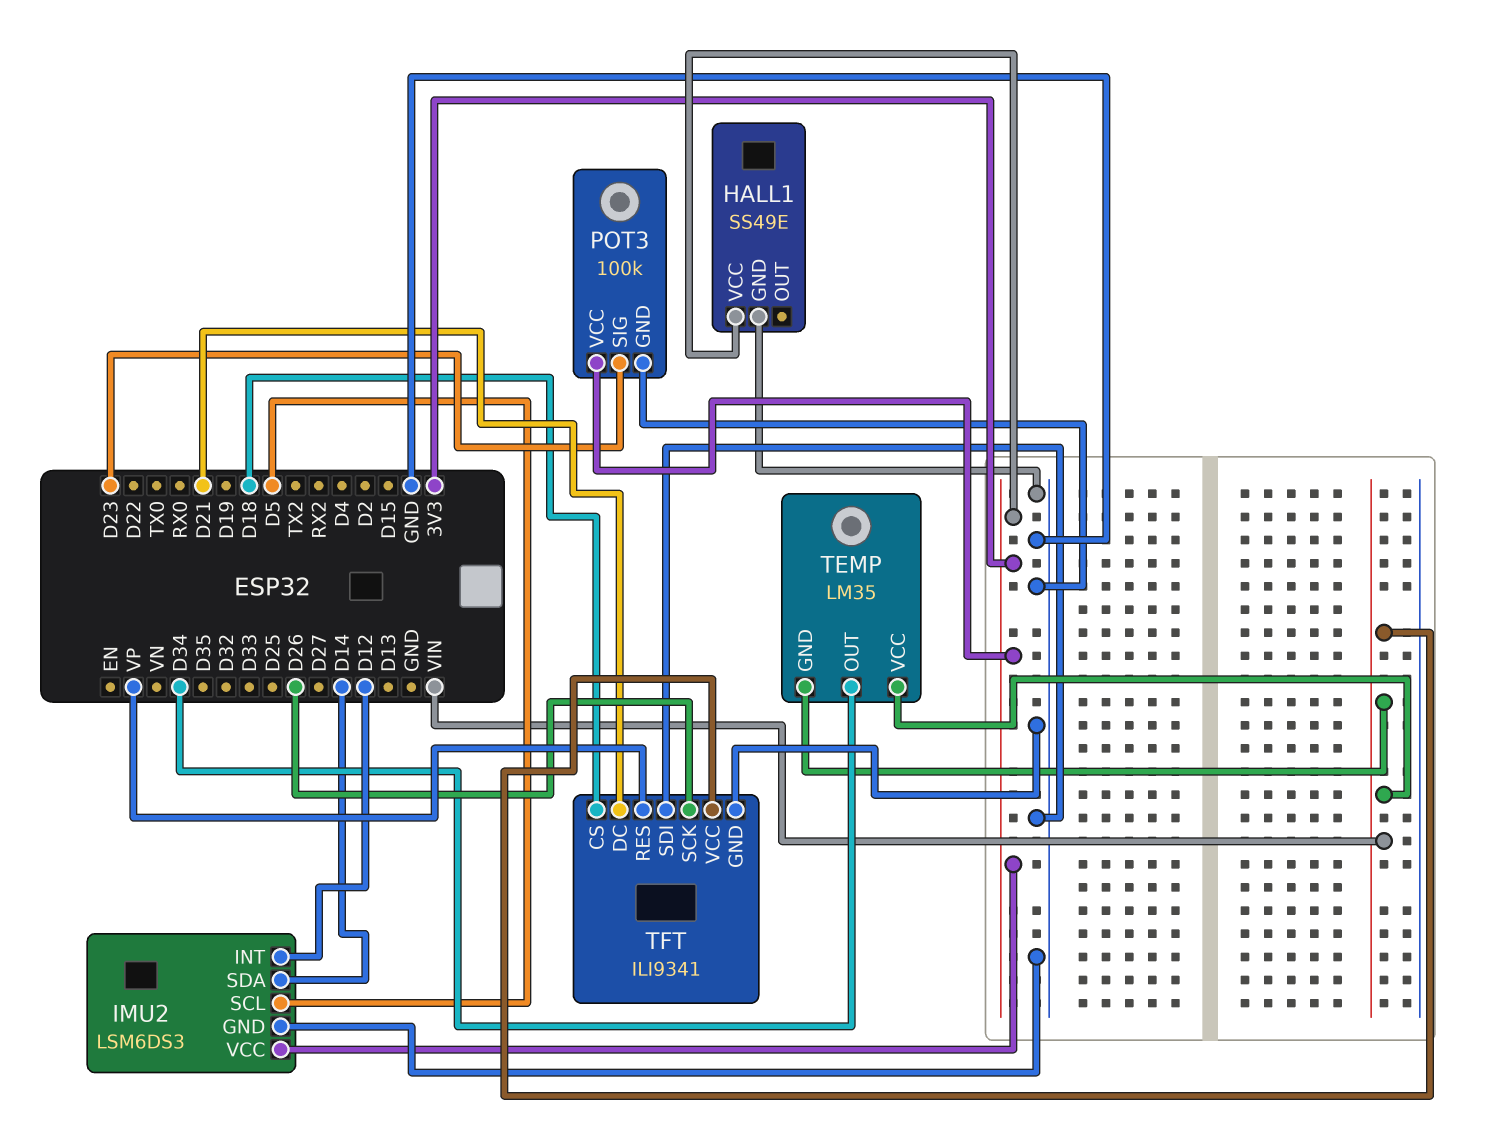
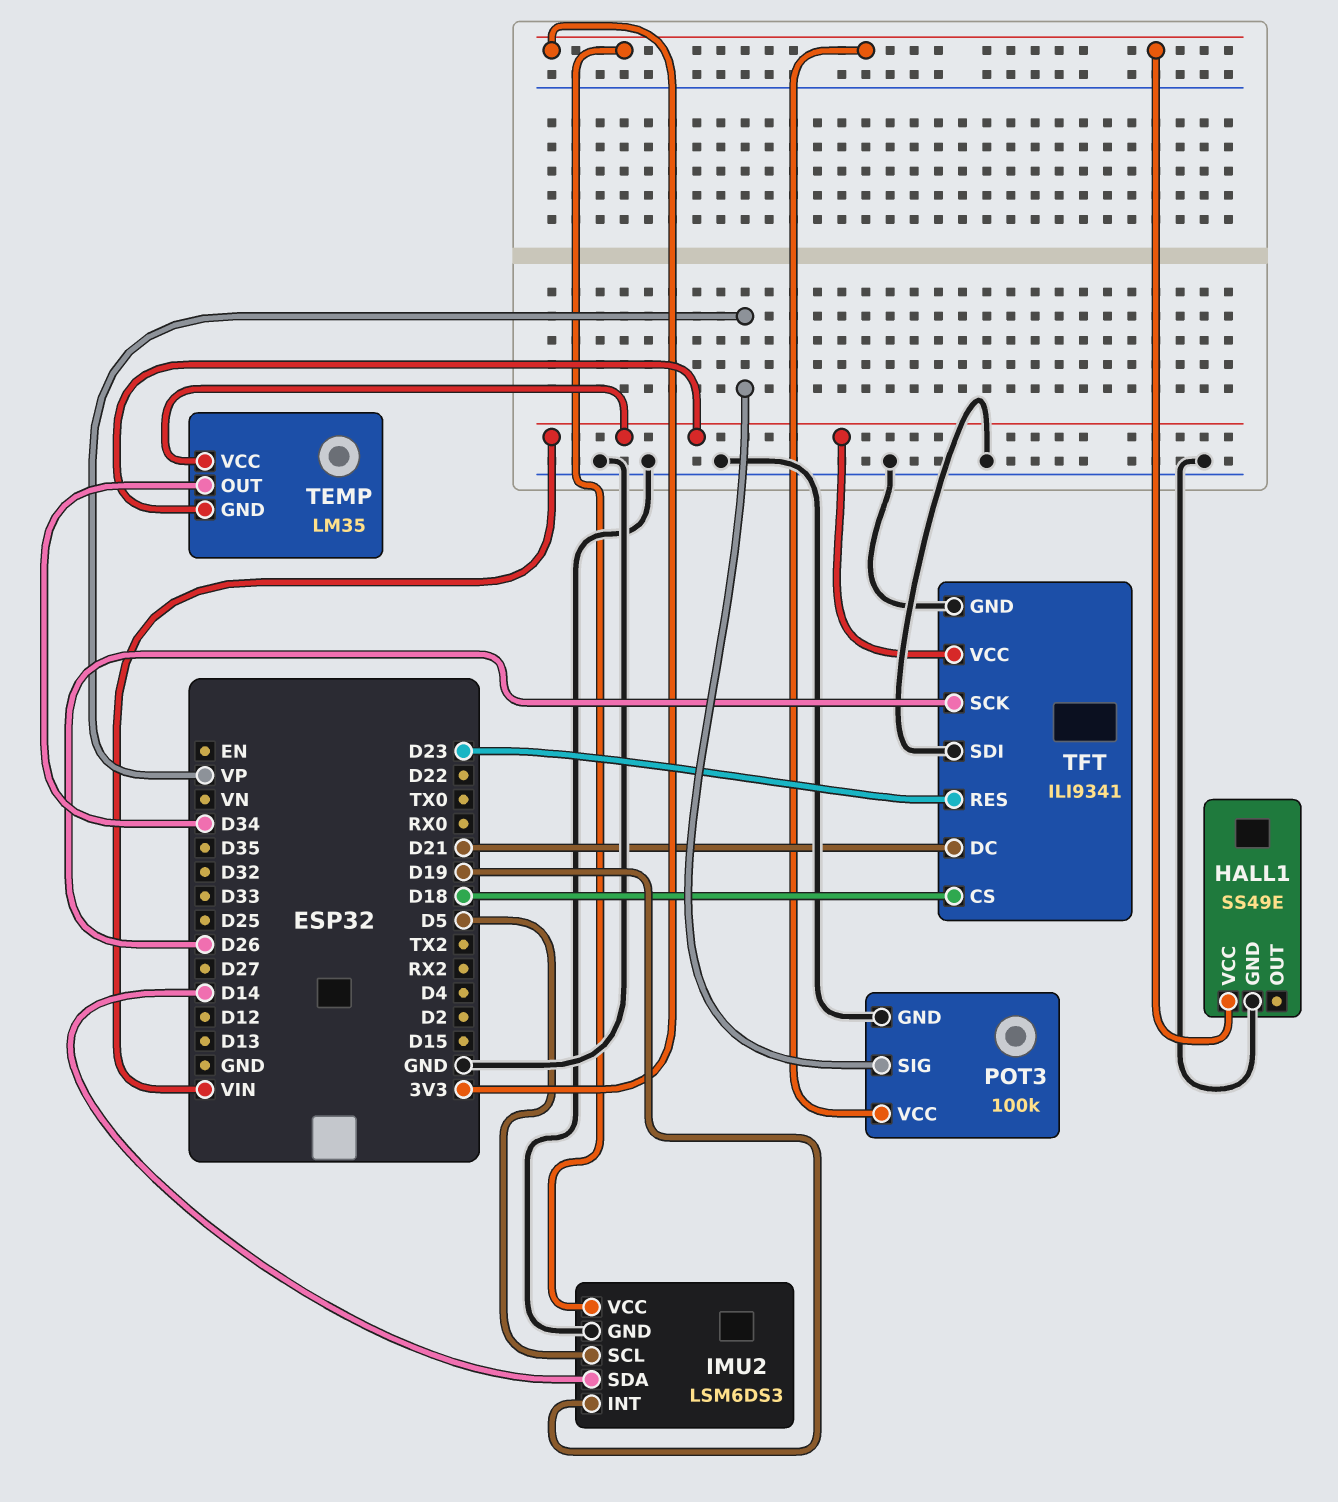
IMU2 pin INT: D12 -> D19
POT3 pin SIG: D23 -> VP
TFT pin RES: VP -> D23

